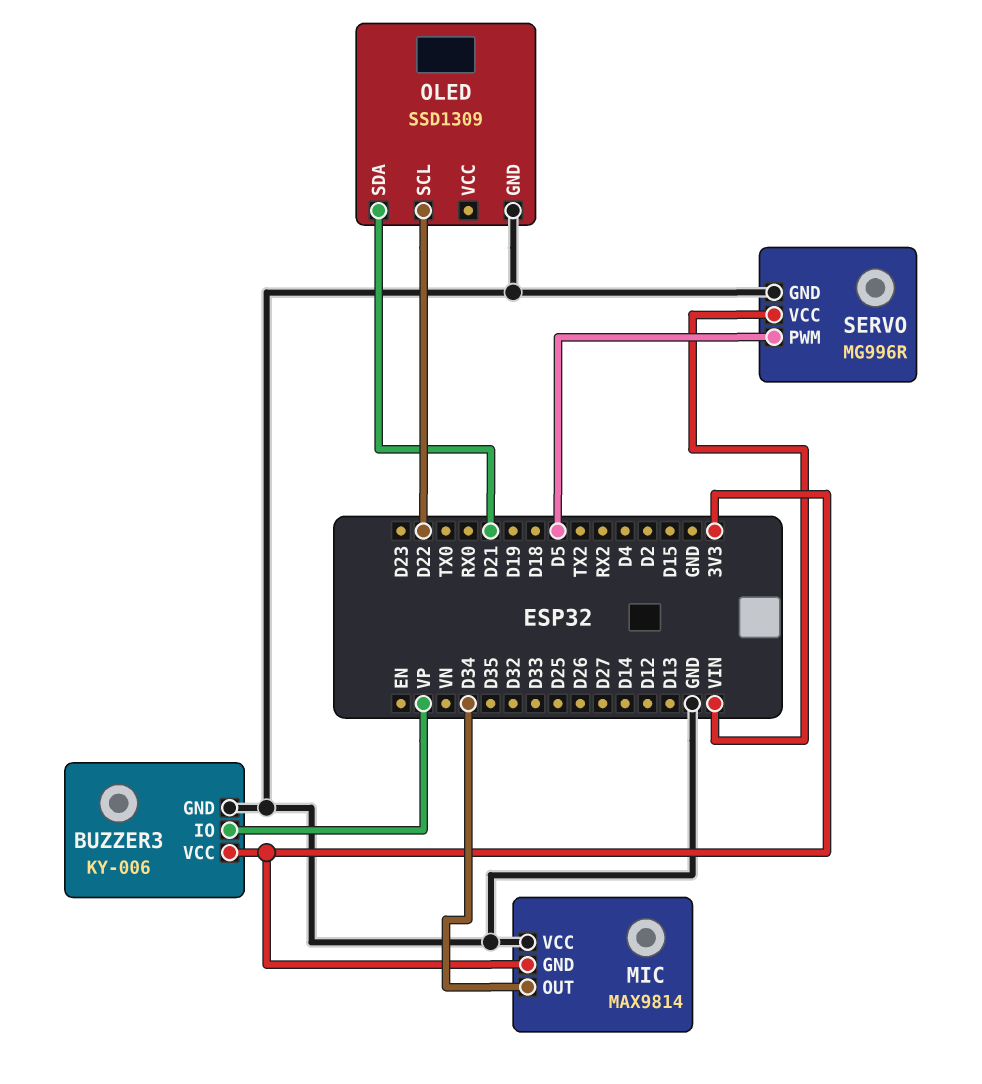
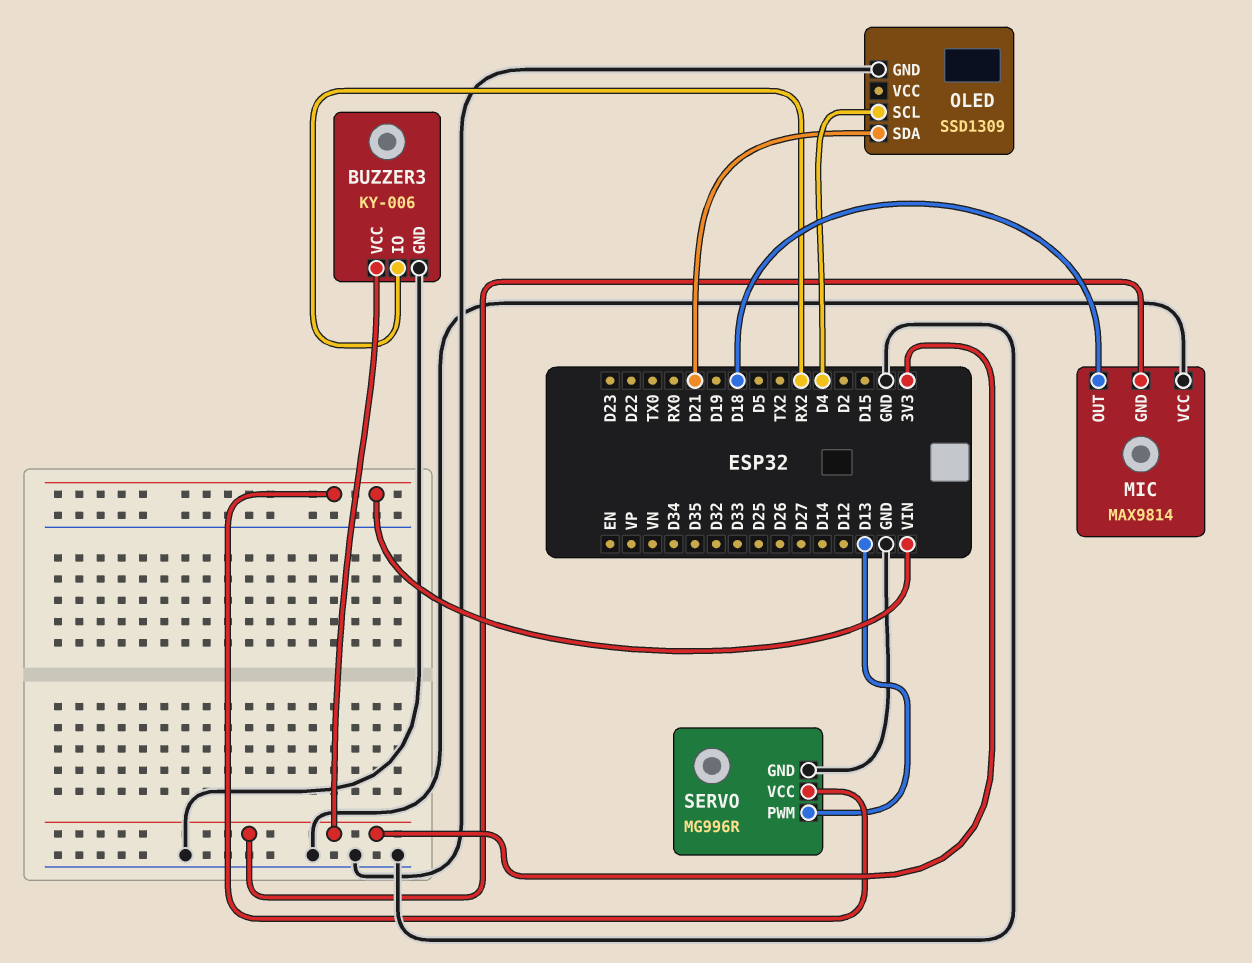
BUZZER3 pin IO: VP -> RX2
MIC pin OUT: D34 -> D18
OLED pin SCL: D22 -> D4
SERVO pin PWM: D5 -> D13

